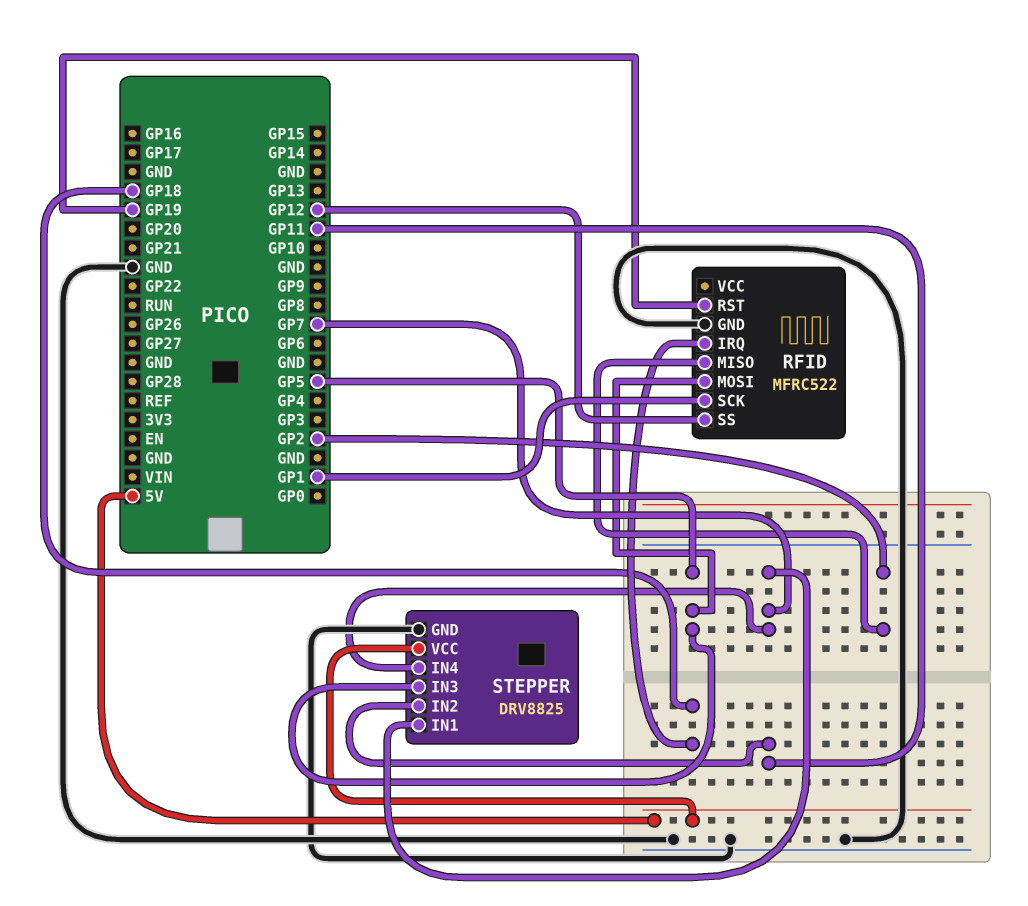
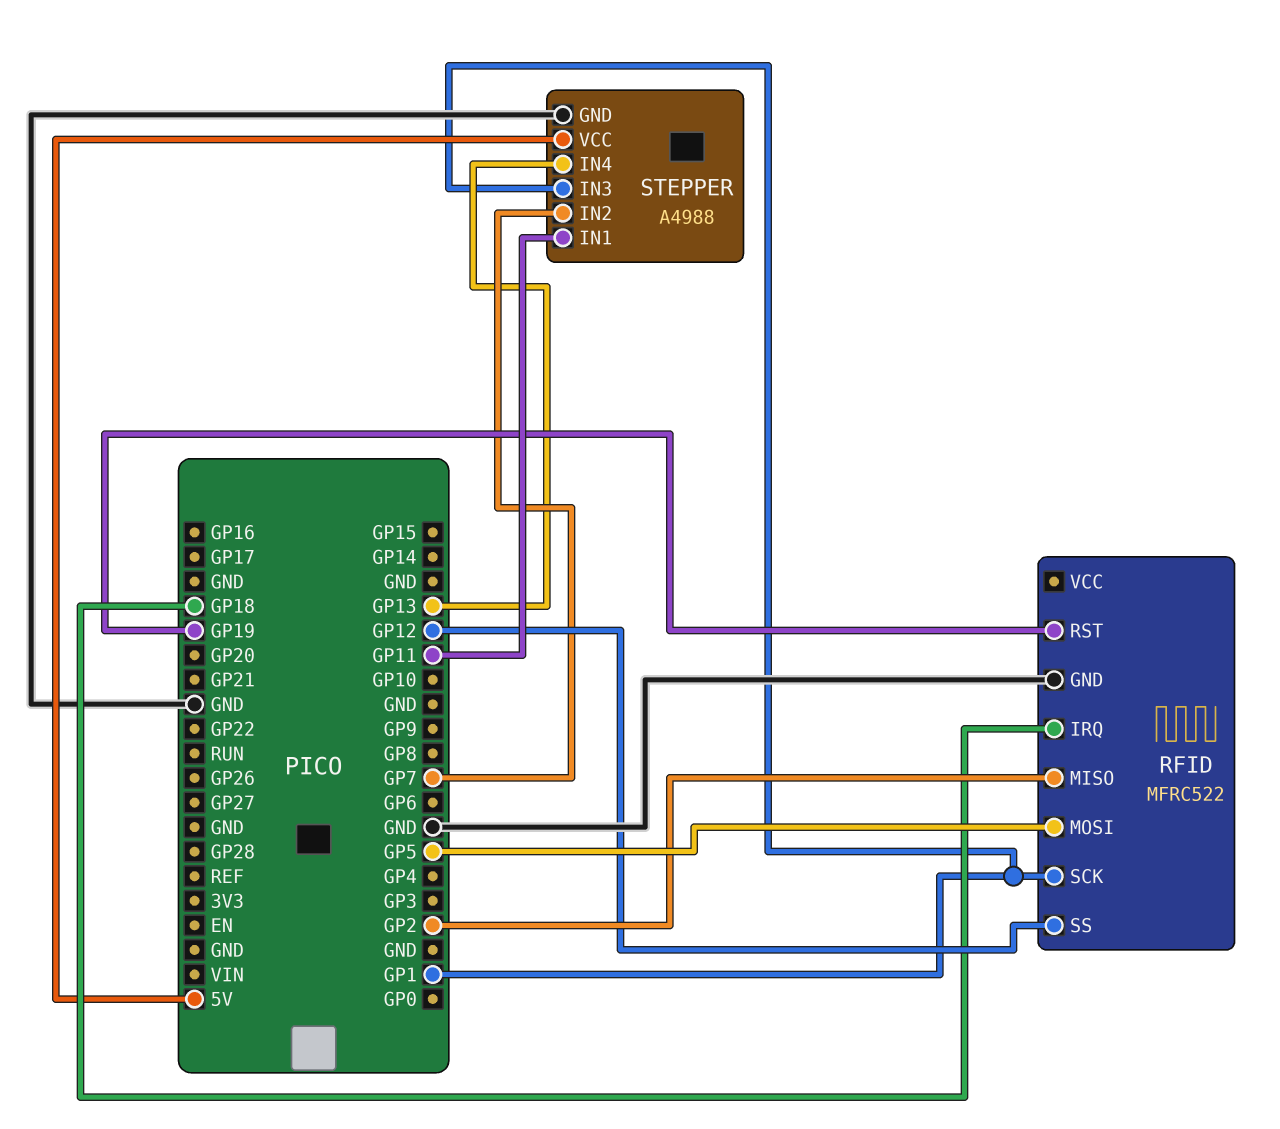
STEPPER: DRV8825 -> A4988
STEPPER pin IN1: GP7 -> GP11
STEPPER pin IN2: GP11 -> GP7
STEPPER pin IN3: GP5 -> GP1
STEPPER pin IN4: GP7 -> GP13

